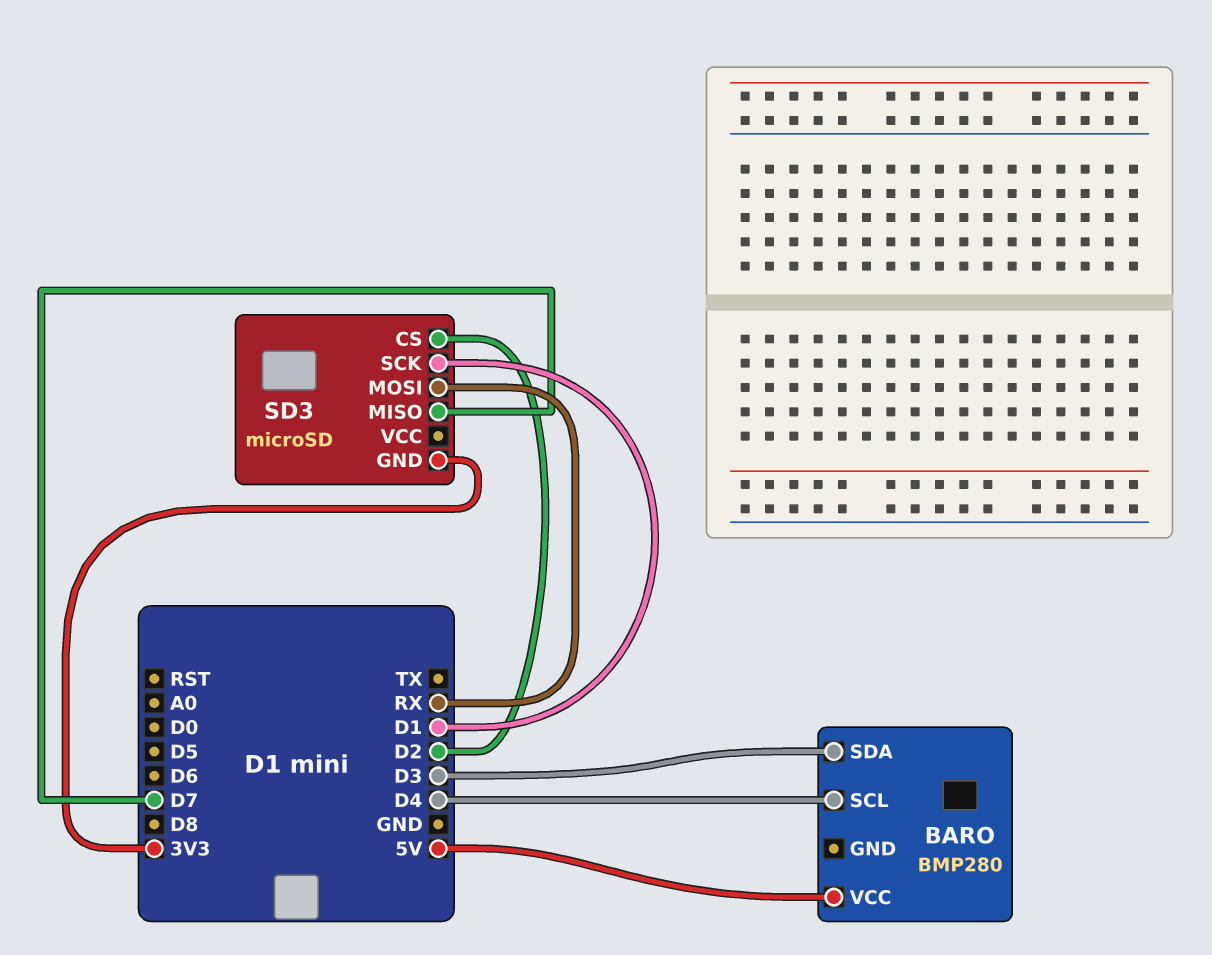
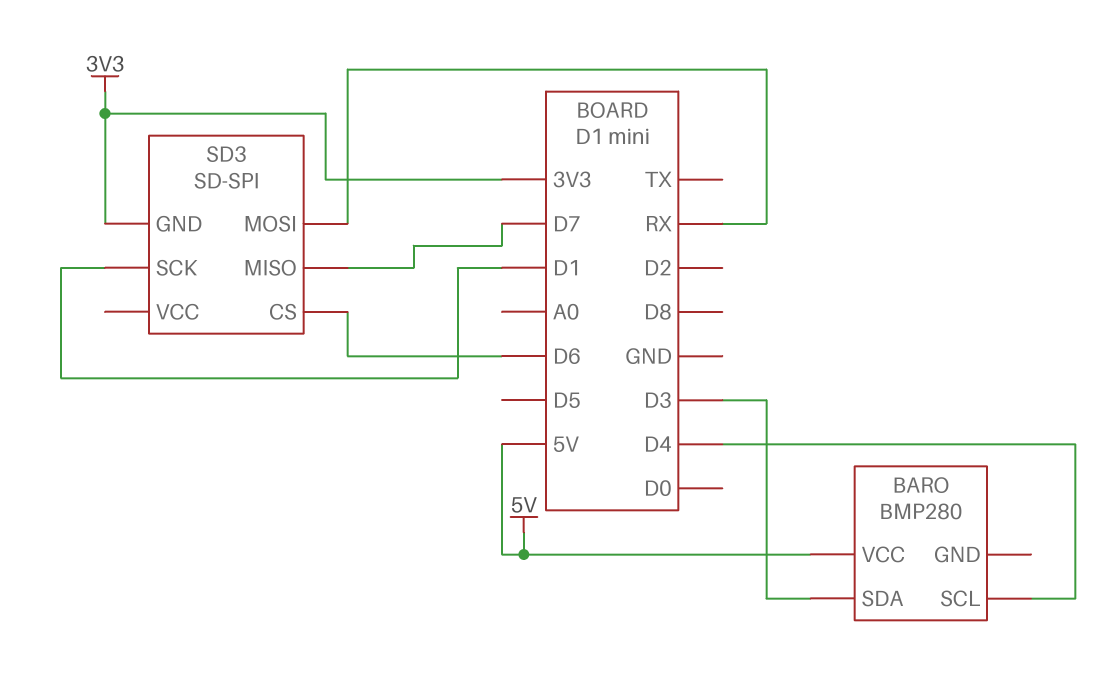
SD3: microSD -> SD-SPI
SD3 pin CS: D2 -> D6

